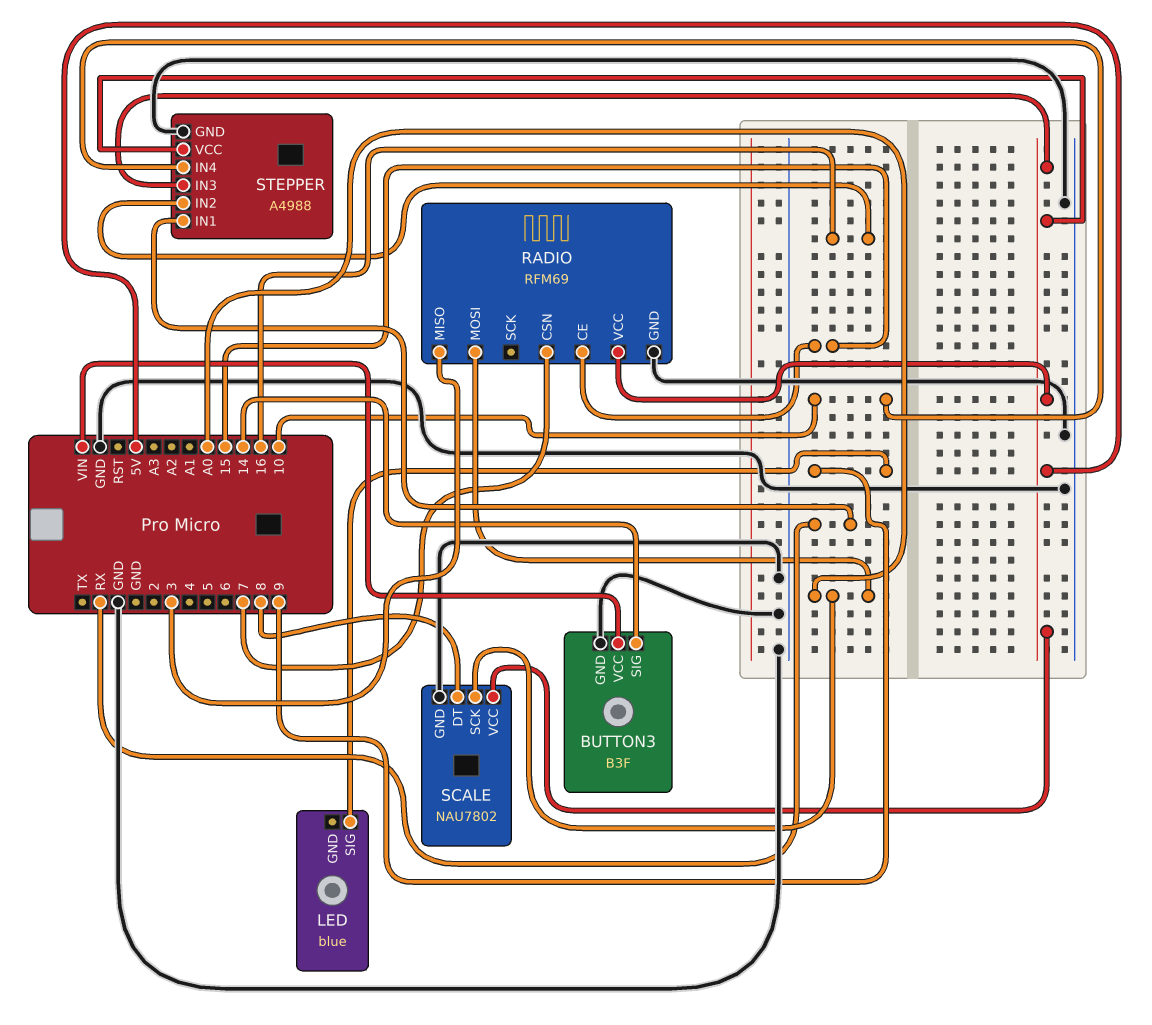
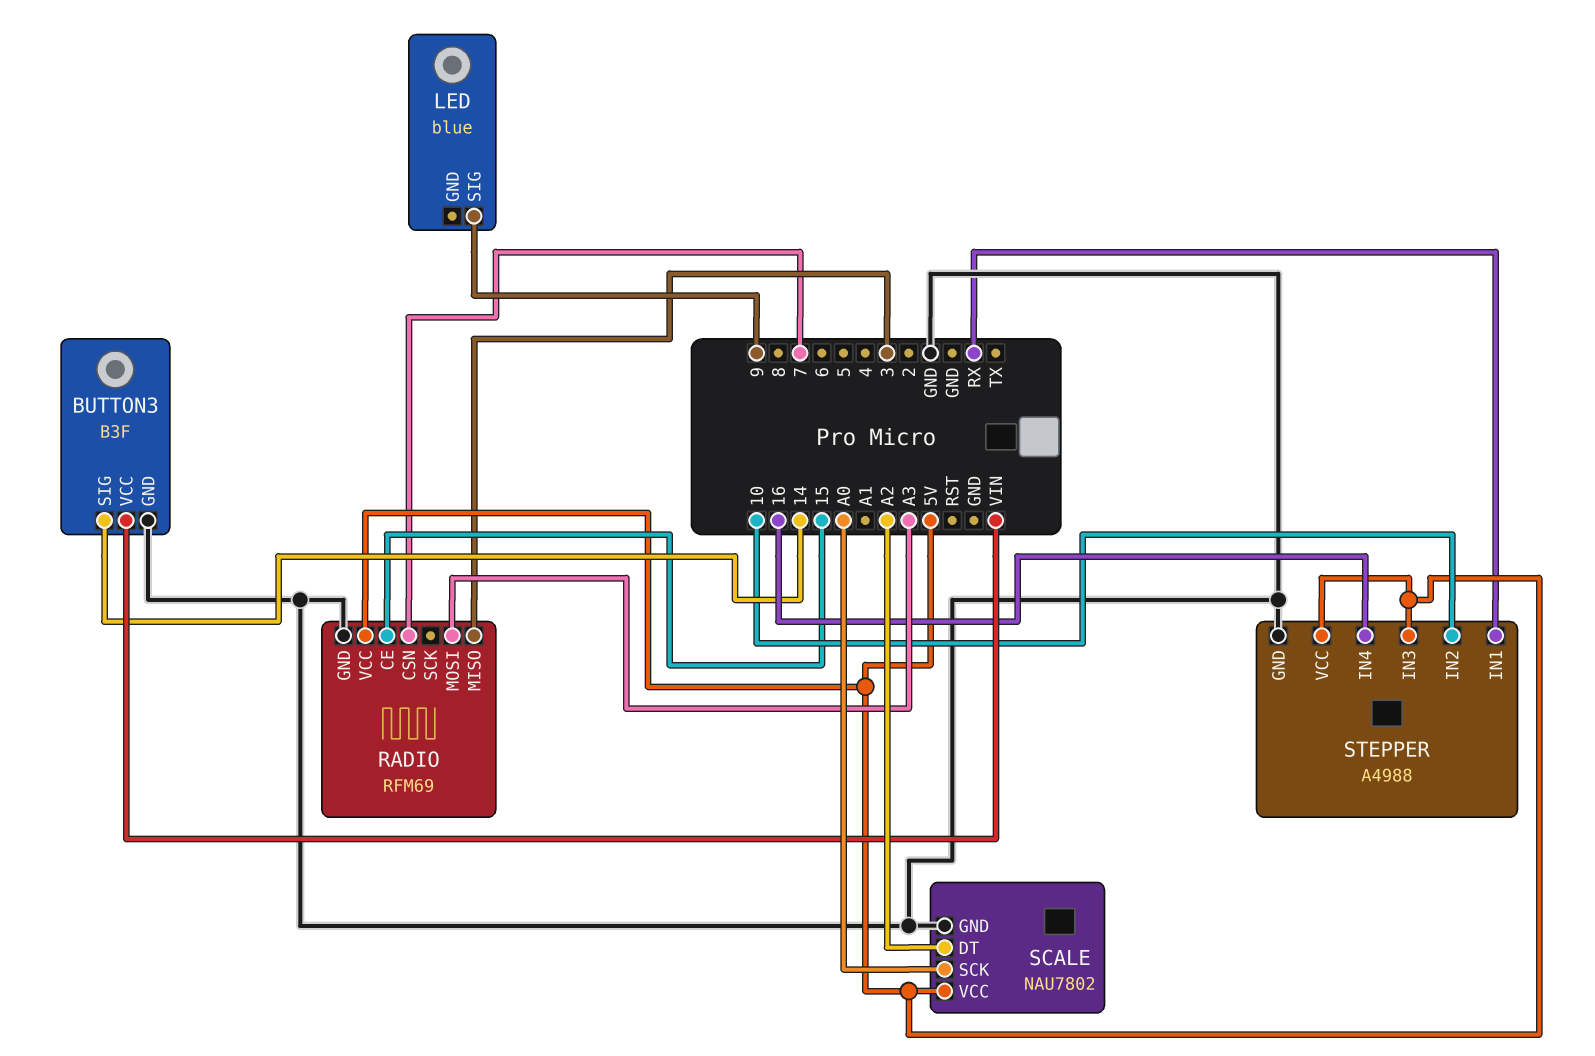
RADIO pin MOSI: A0 -> A3
SCALE pin DT: 8 -> A2
STEPPER pin IN2: 16 -> 10
STEPPER pin IN4: 10 -> 16

